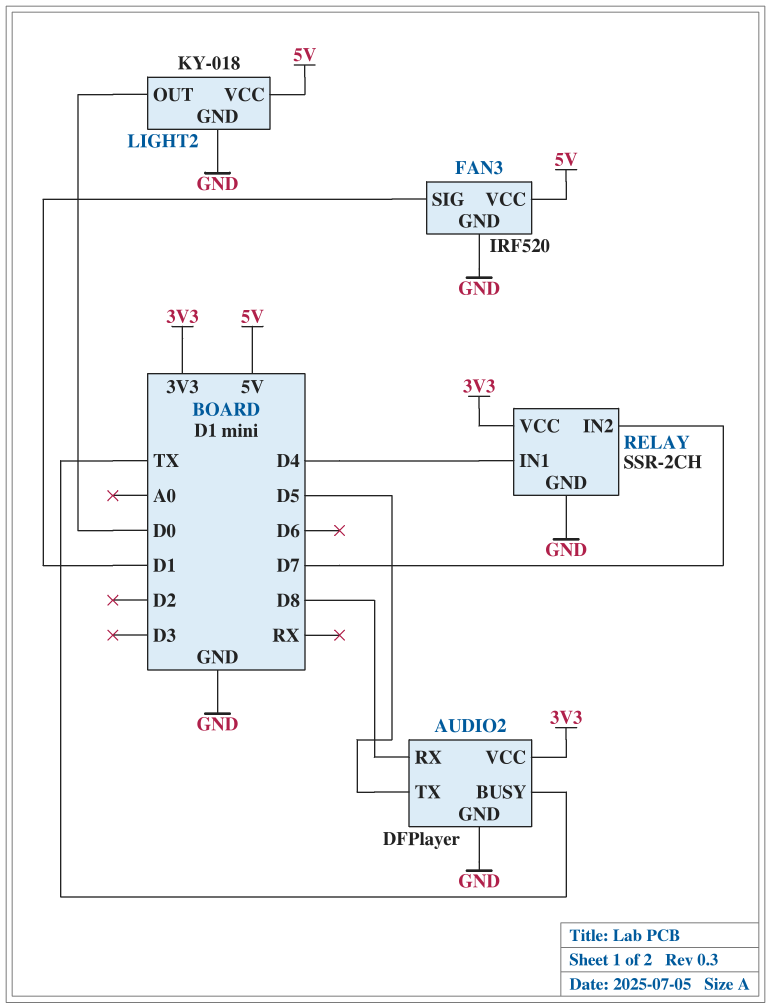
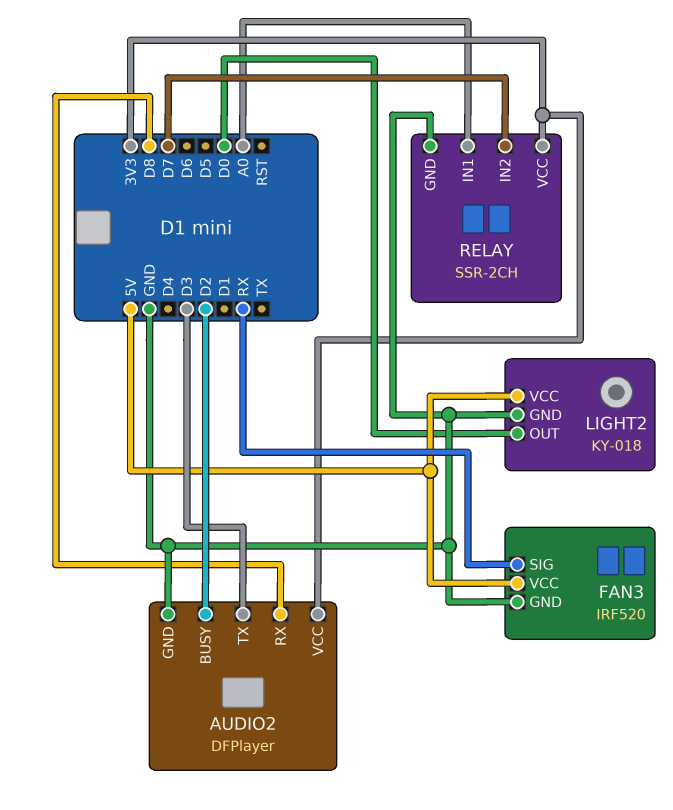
AUDIO2 pin BUSY: TX -> D2
AUDIO2 pin TX: D5 -> D3
FAN3 pin SIG: D1 -> RX
RELAY pin IN1: D4 -> A0

